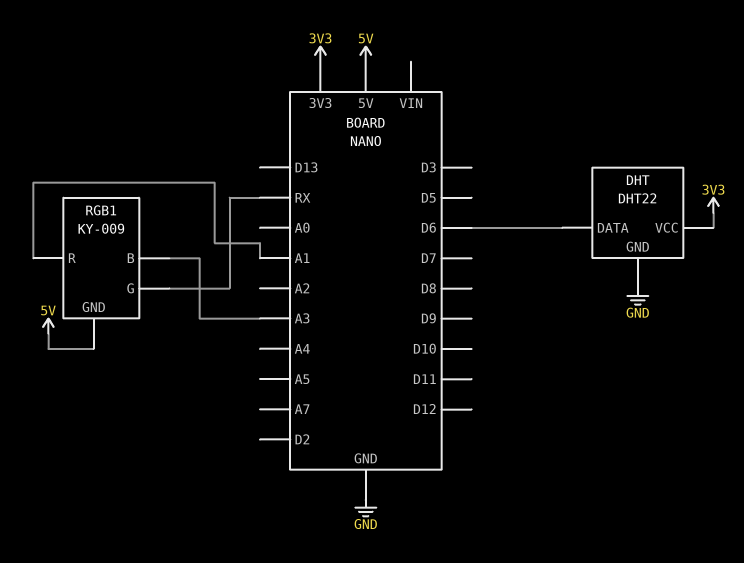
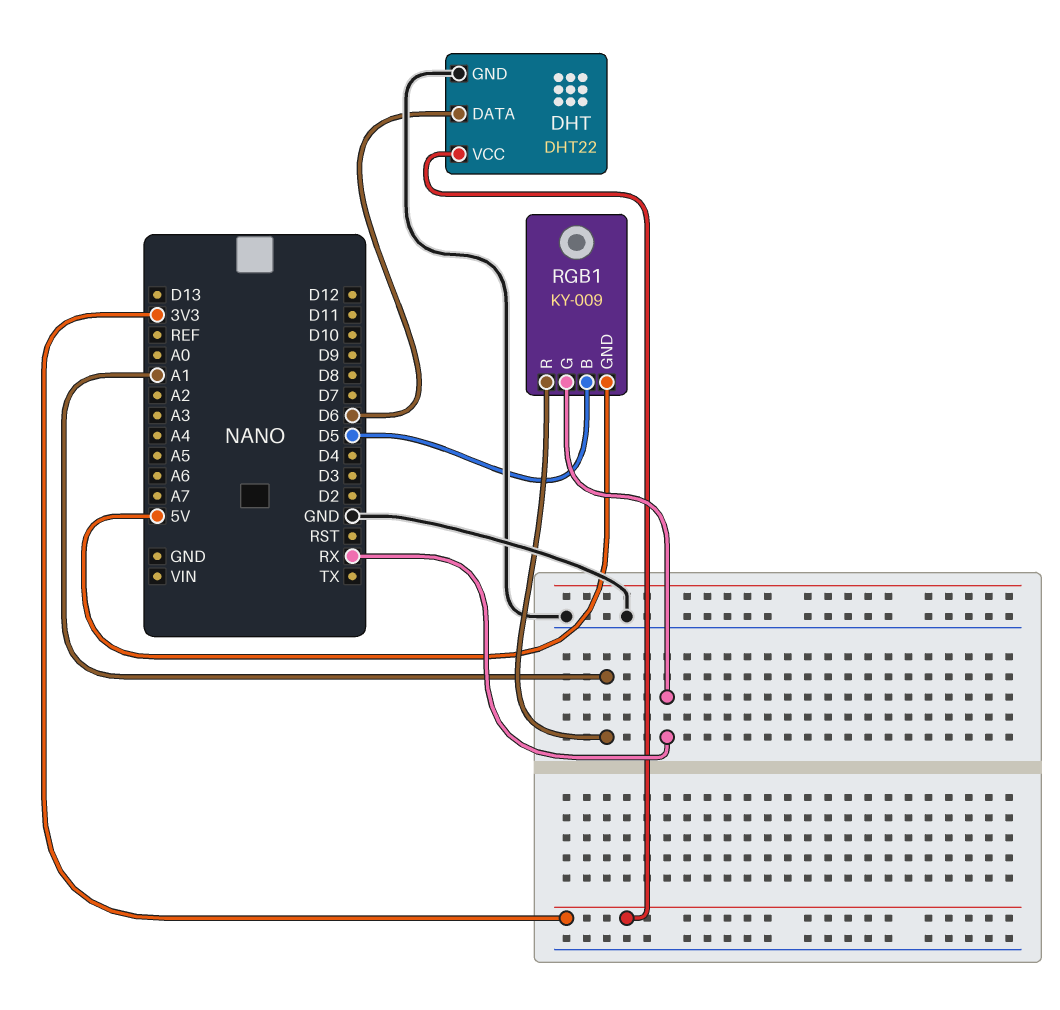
RGB1 pin B: A3 -> D5

